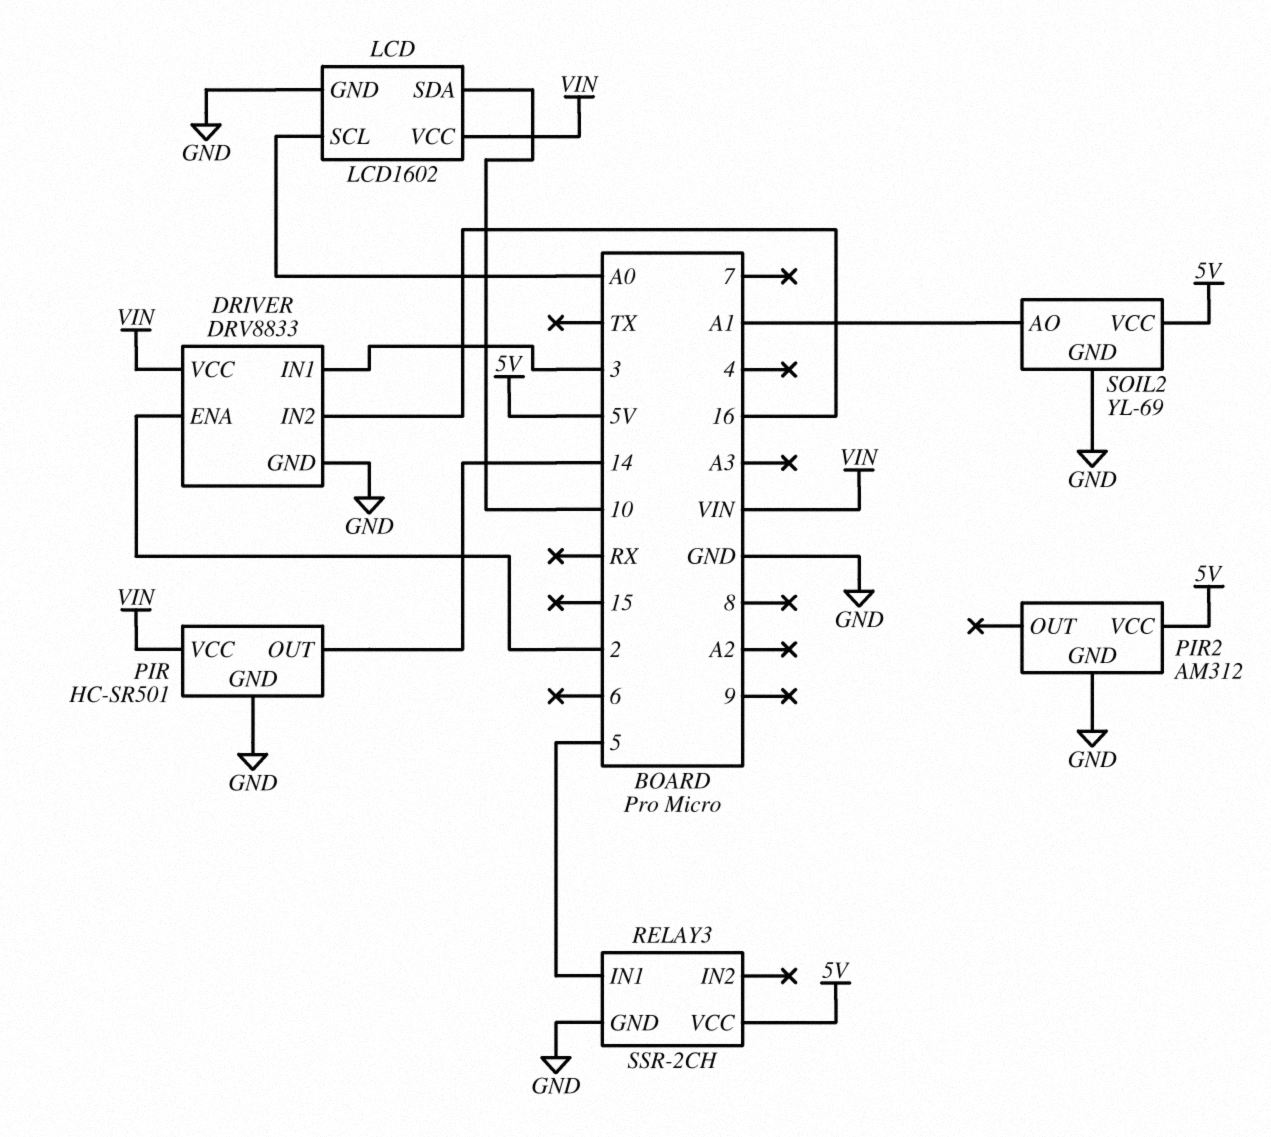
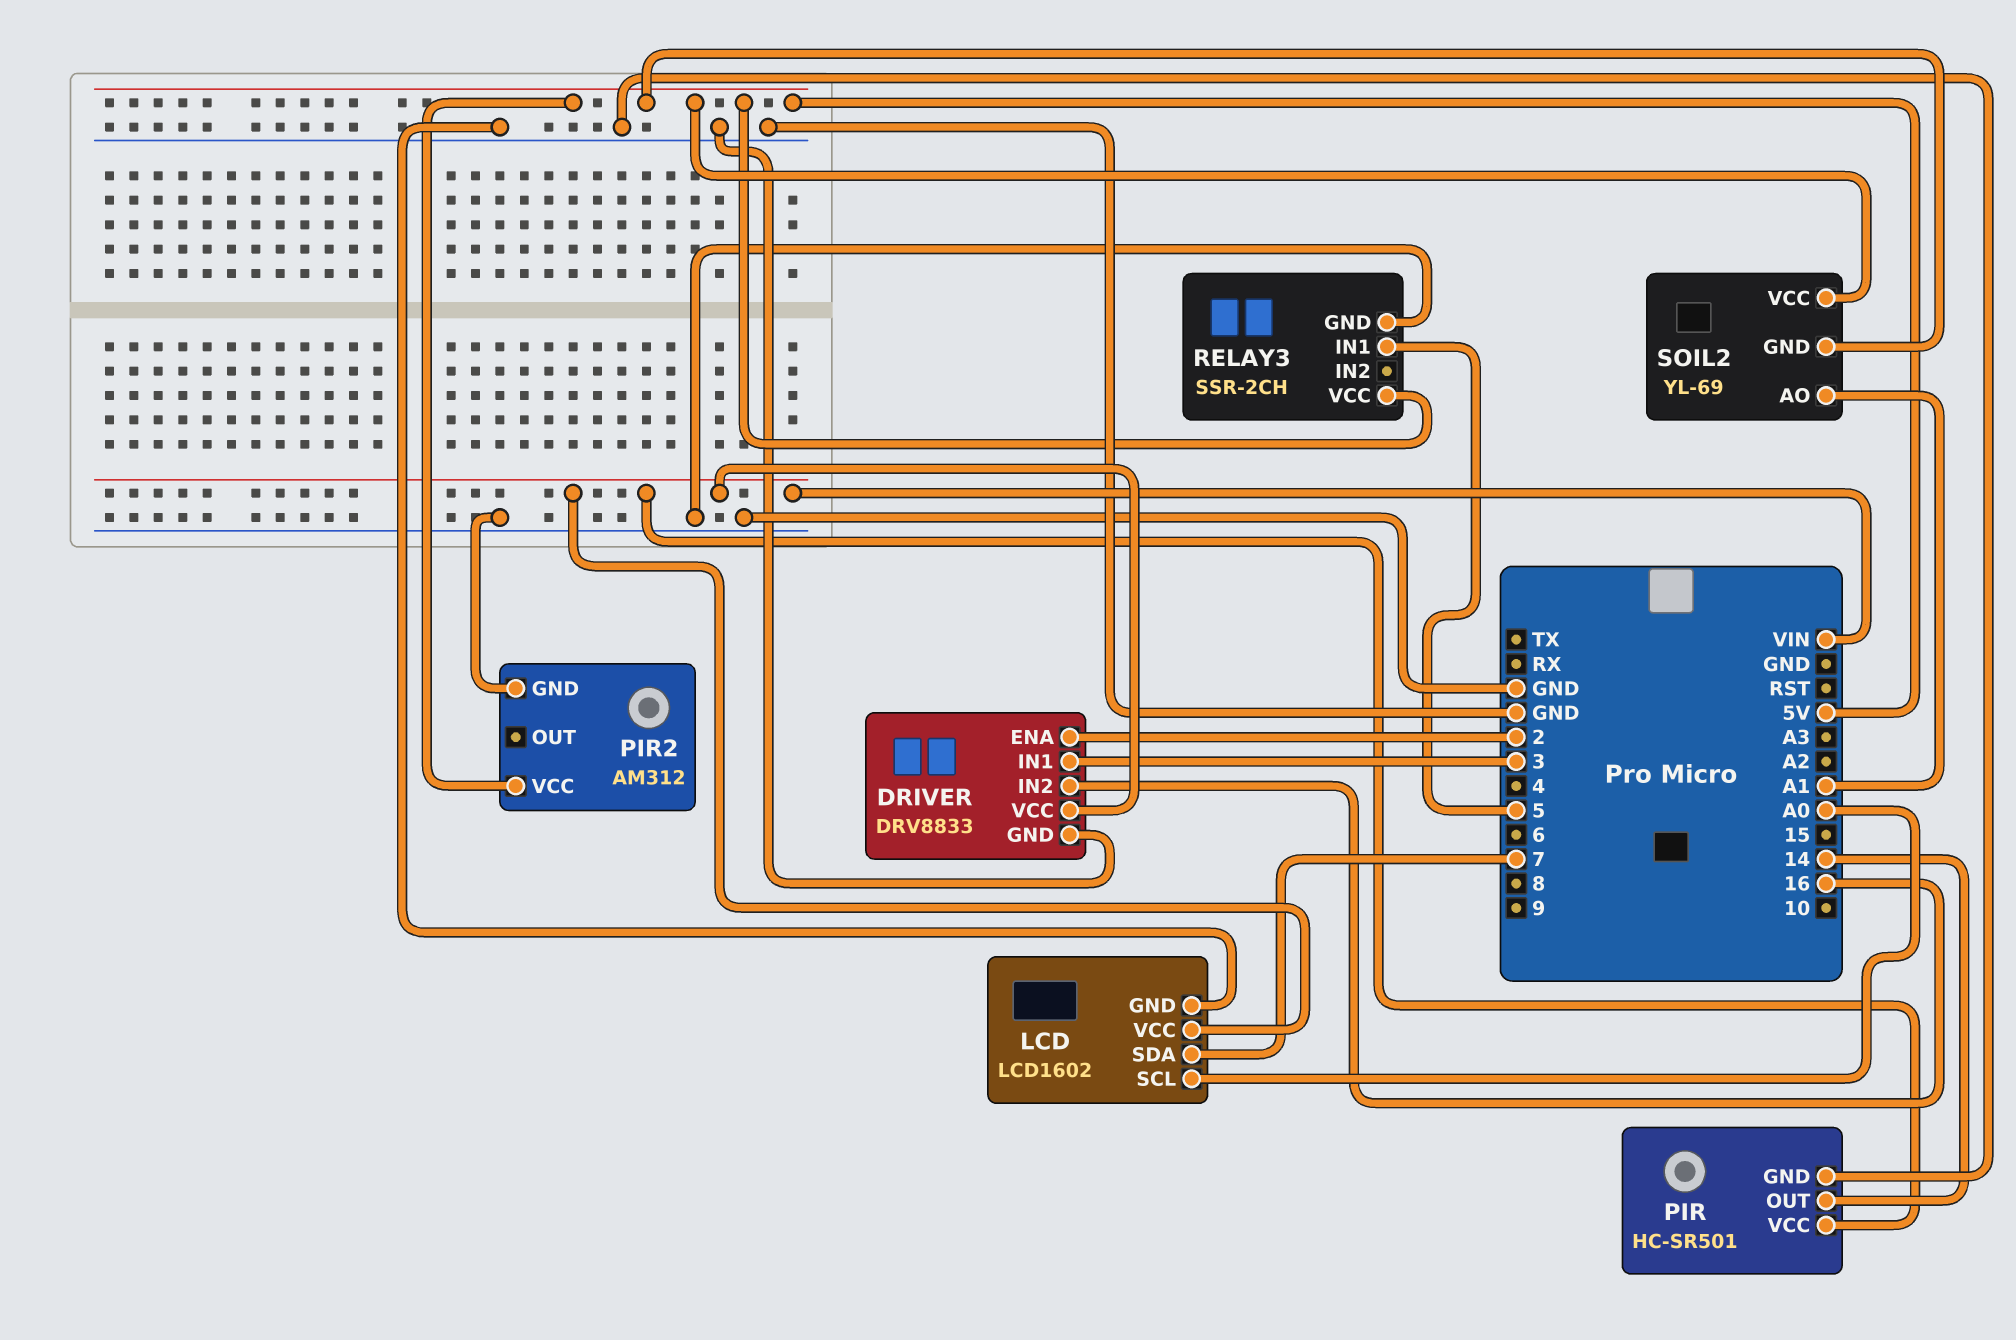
LCD pin SDA: 10 -> 7
SOIL2 pin GND: GND -> 5V

